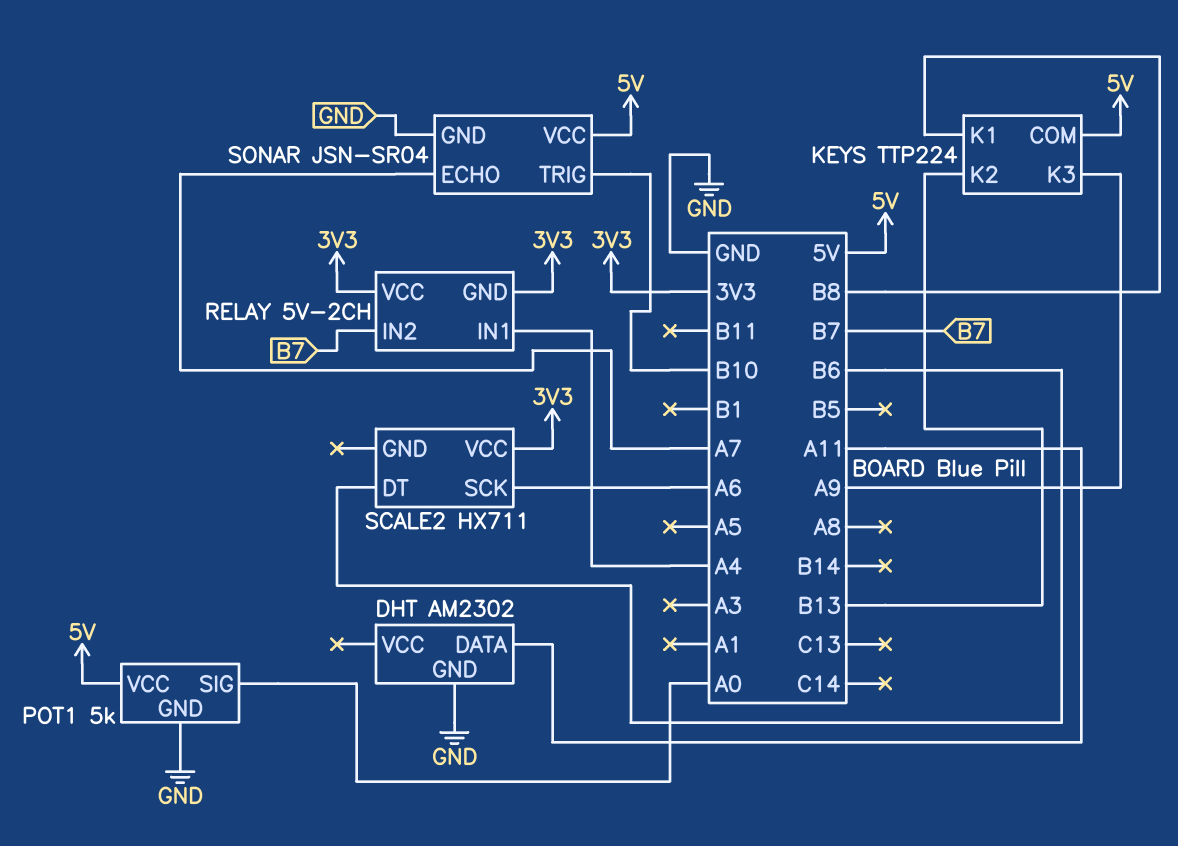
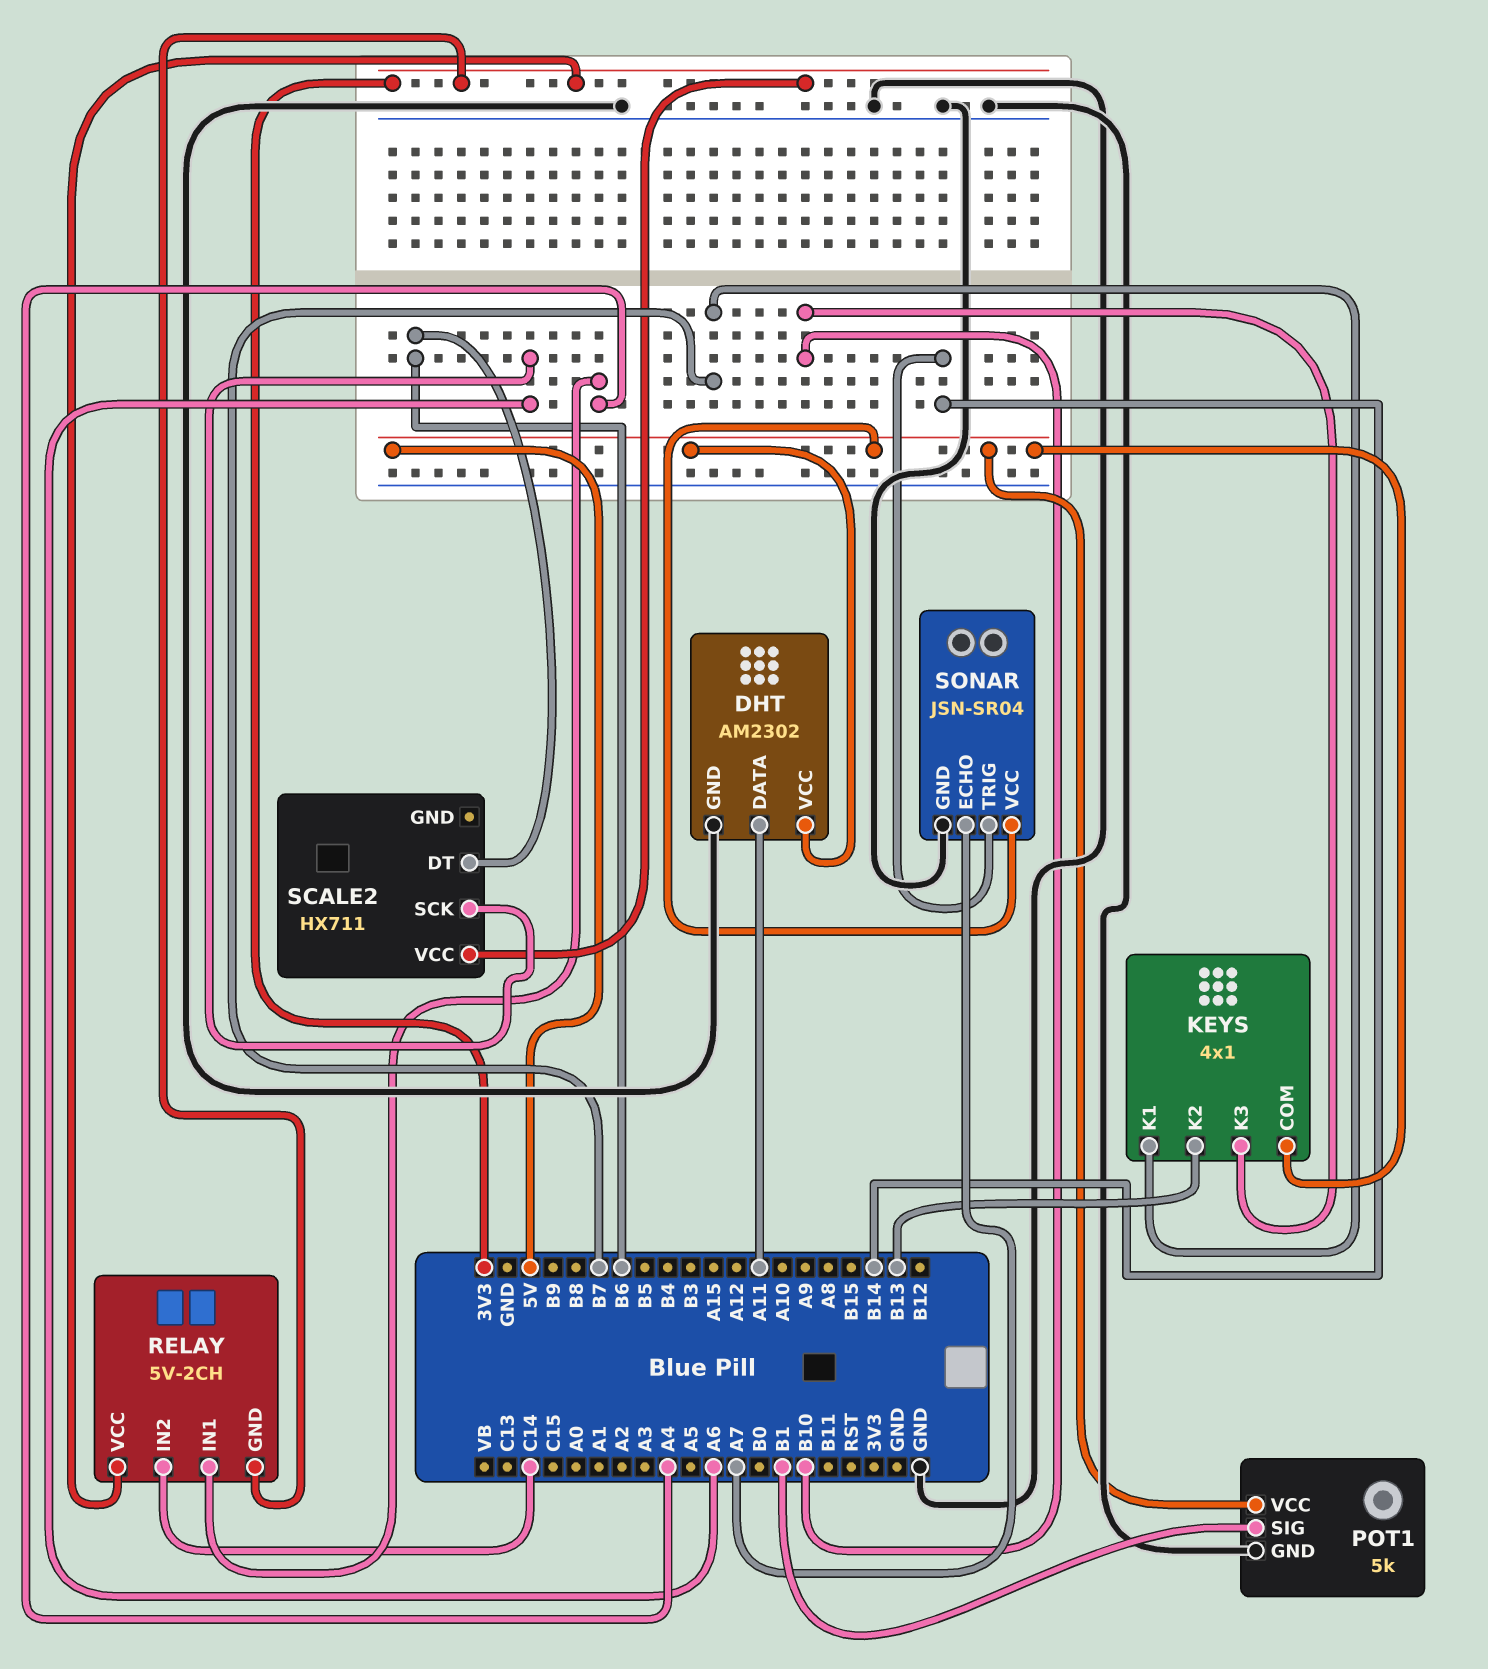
DHT pin VCC: none -> 5V
KEYS: TTP224 -> 4x1
KEYS pin K1: B8 -> B7
KEYS pin K3: A9 -> B10
POT1 pin SIG: A0 -> B1
RELAY pin IN2: B7 -> C14
SONAR pin TRIG: B10 -> B14

